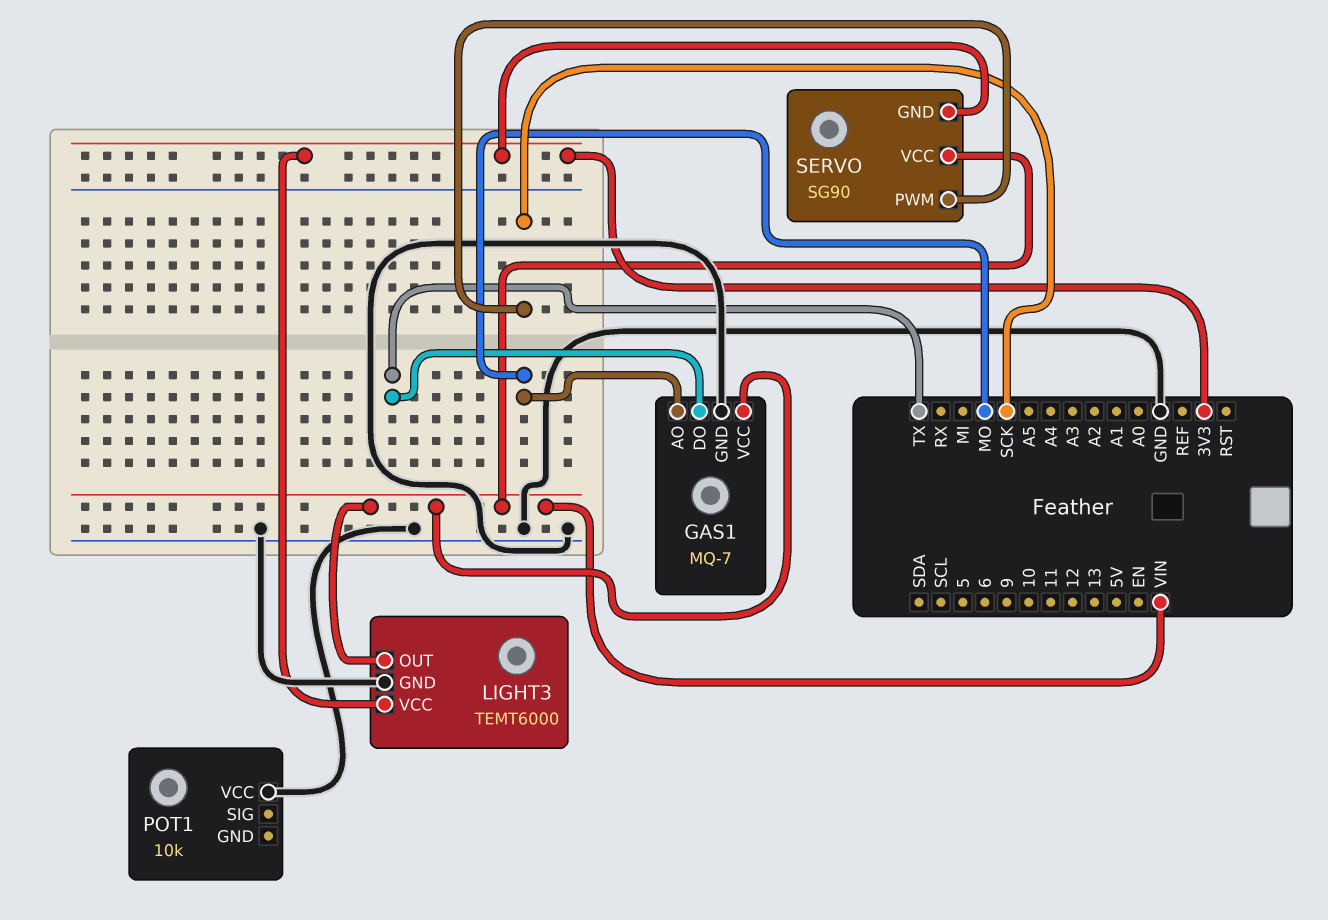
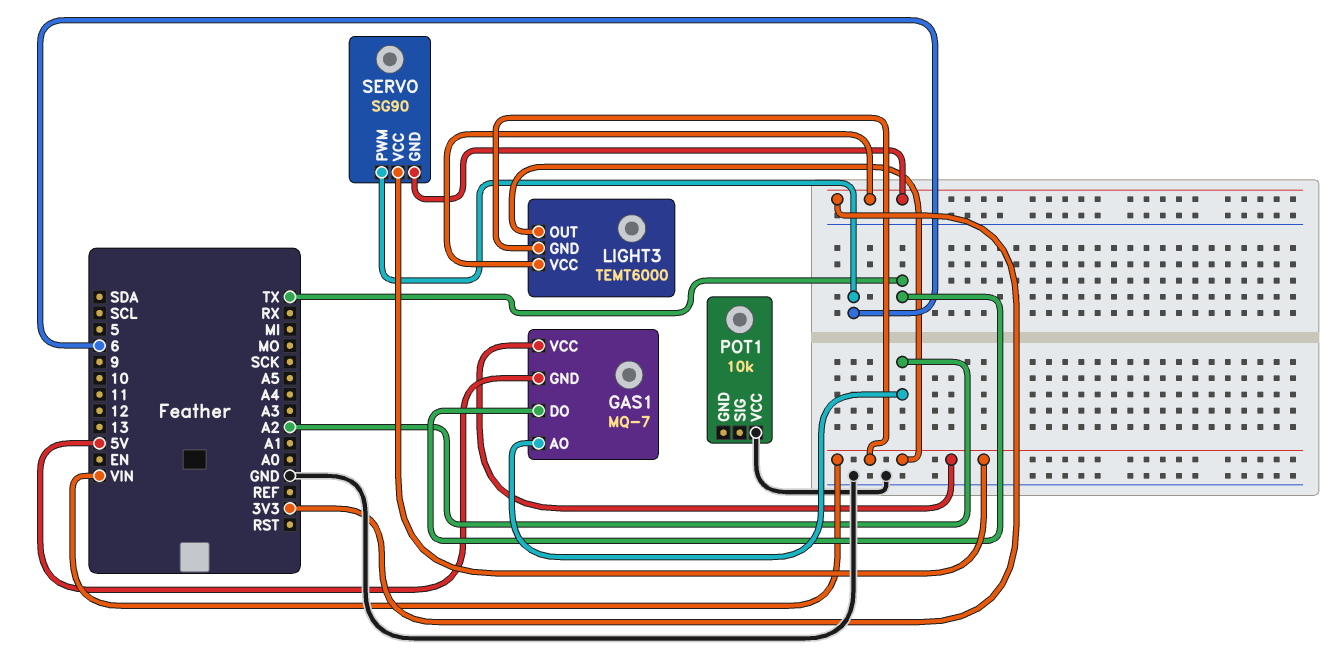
GAS1 pin AO: MO -> A2
GAS1 pin GND: GND -> 5V
LIGHT3 pin GND: GND -> VIN
SERVO pin PWM: SCK -> 6

